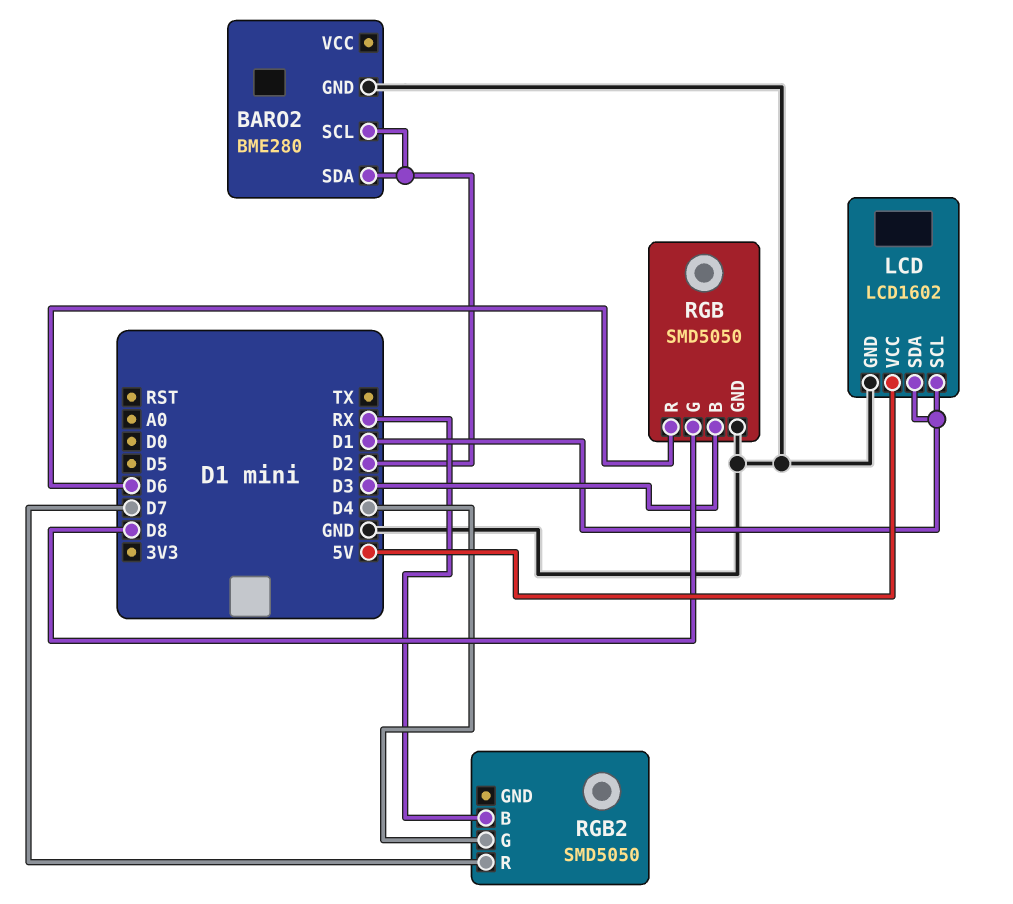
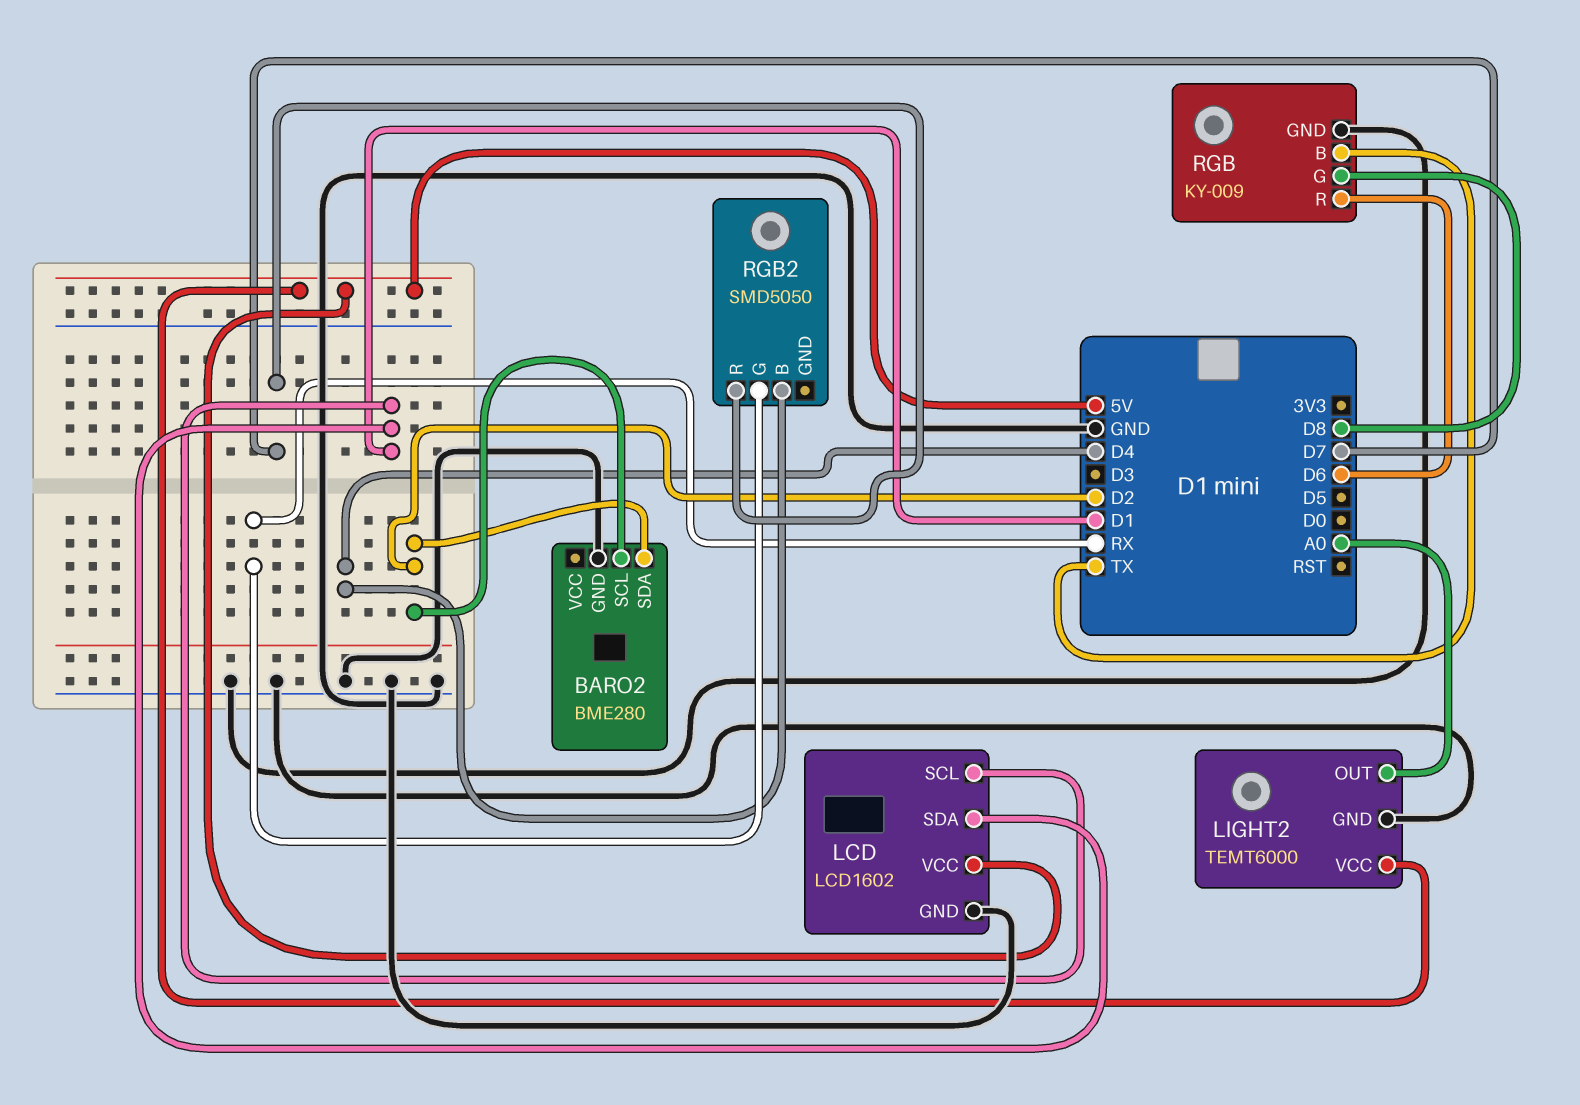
LIGHT2: none -> TEMT6000
LIGHT2 pin GND: none -> GND
LIGHT2 pin OUT: none -> A0
LIGHT2 pin VCC: none -> 5V
RGB: SMD5050 -> KY-009
RGB pin B: D3 -> TX
RGB2 pin B: RX -> D4
RGB2 pin G: D4 -> RX

